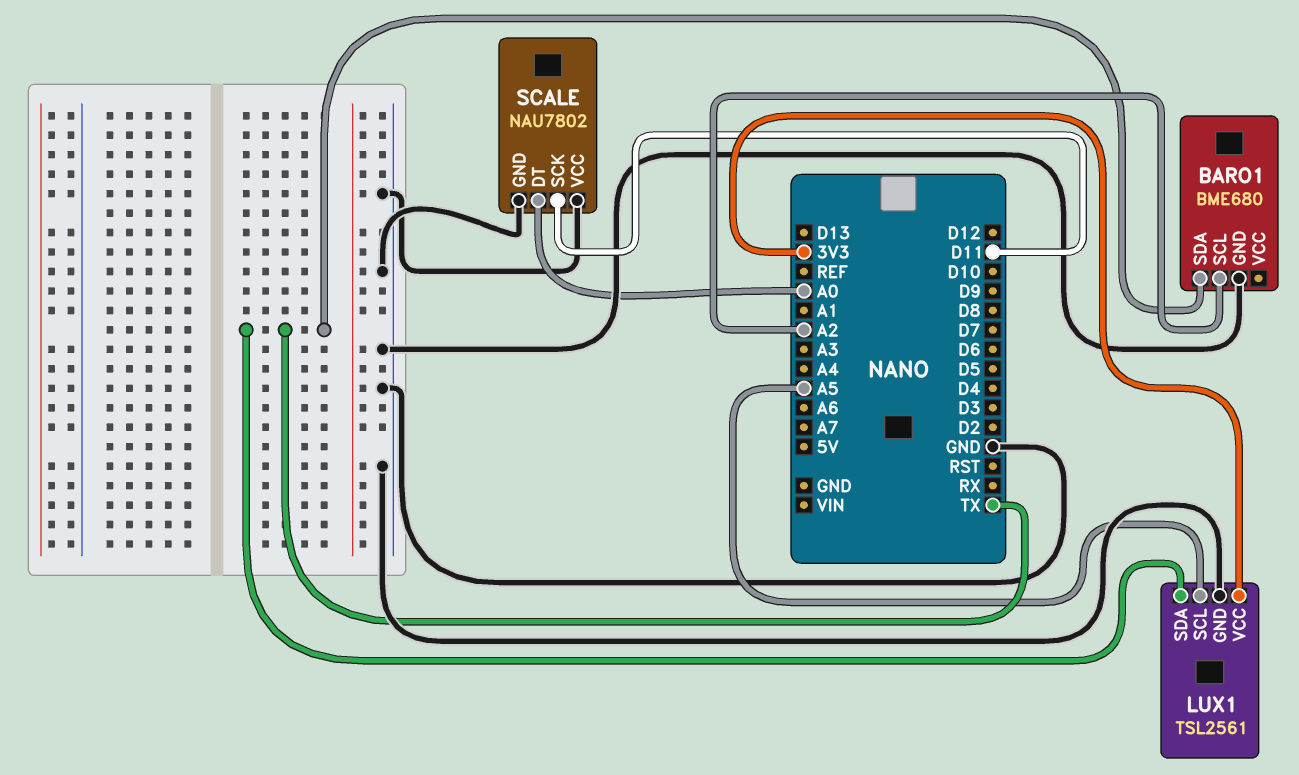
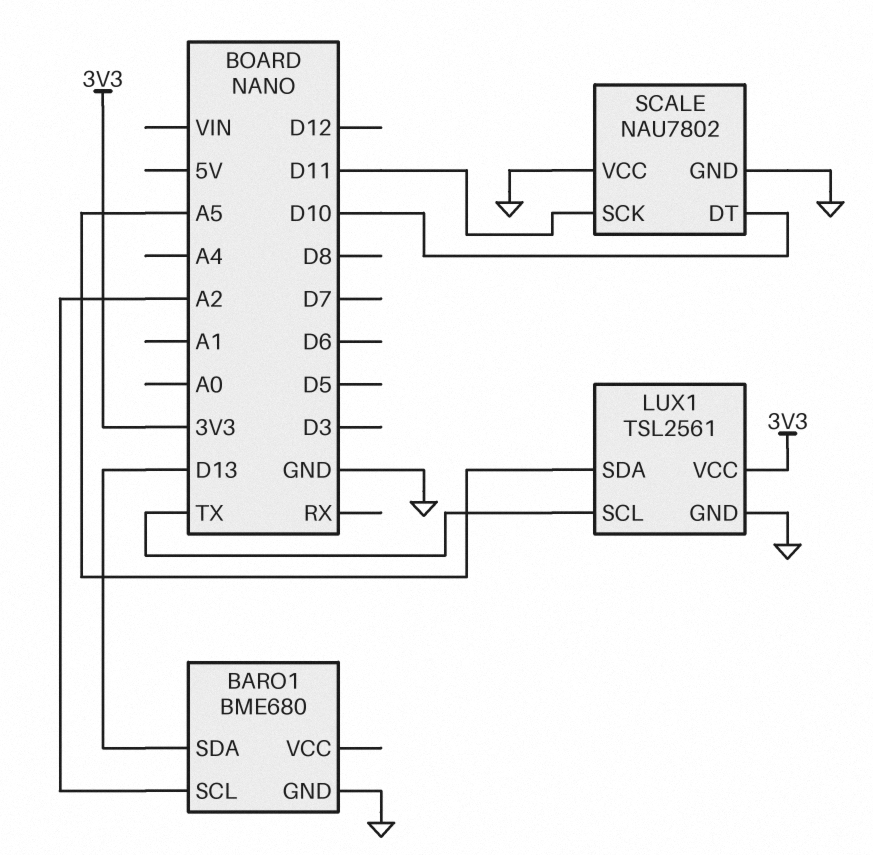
BARO1 pin SDA: TX -> D13
LUX1 pin SCL: A5 -> TX
LUX1 pin SDA: TX -> A5
SCALE pin DT: A0 -> D10

